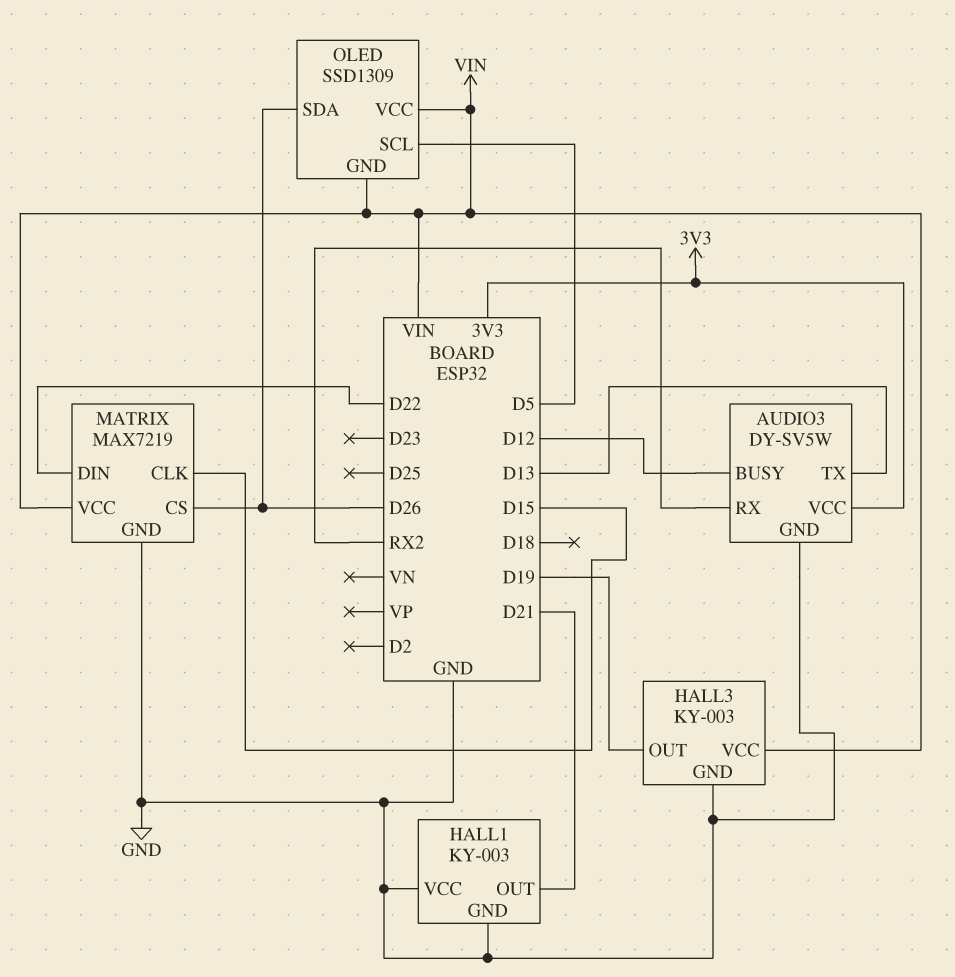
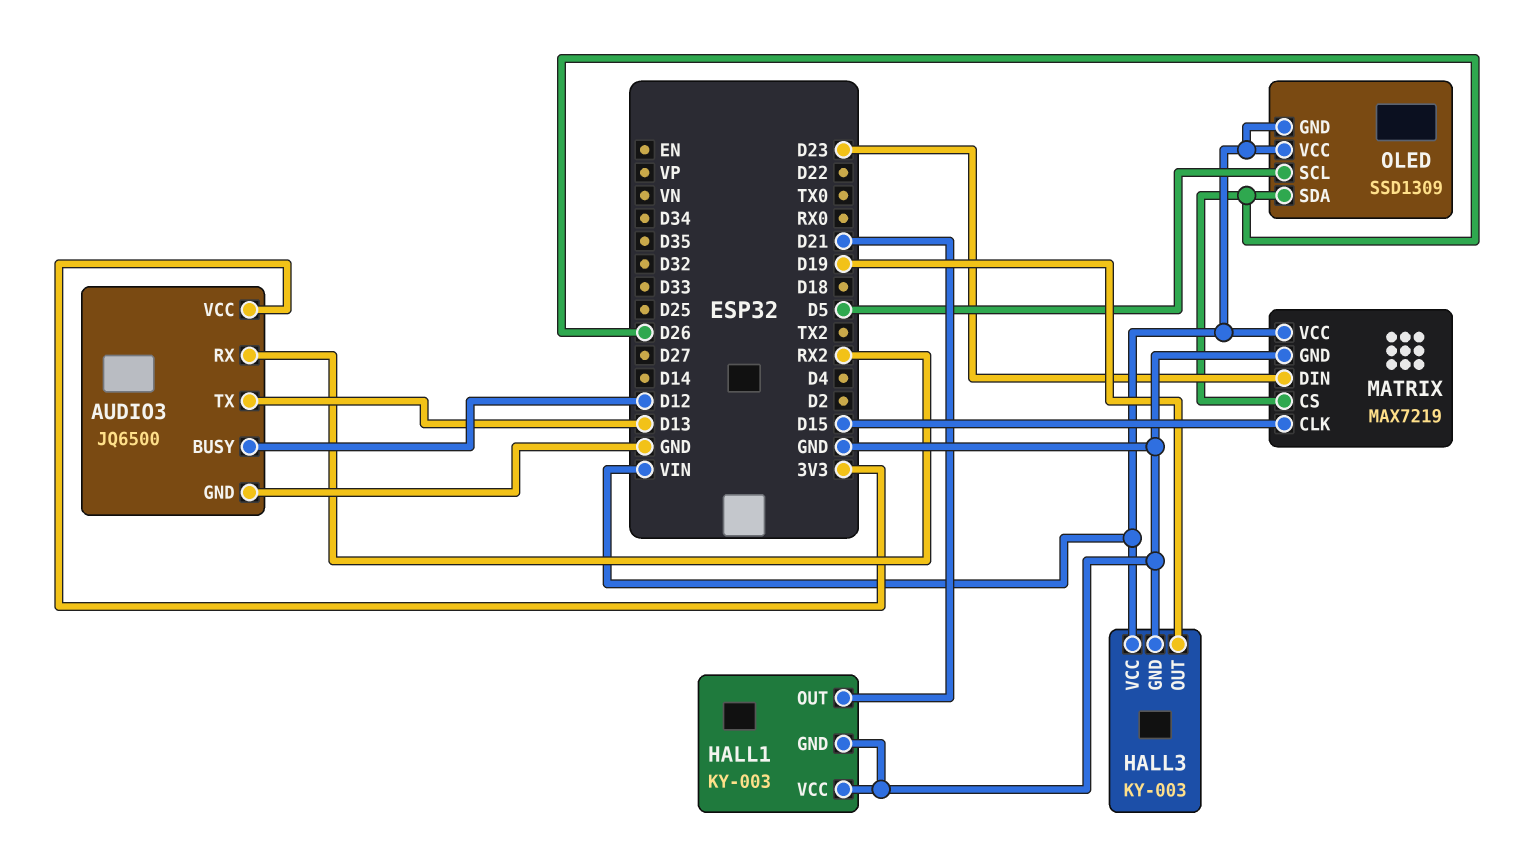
AUDIO3: DY-SV5W -> JQ6500
MATRIX pin DIN: D22 -> D23

